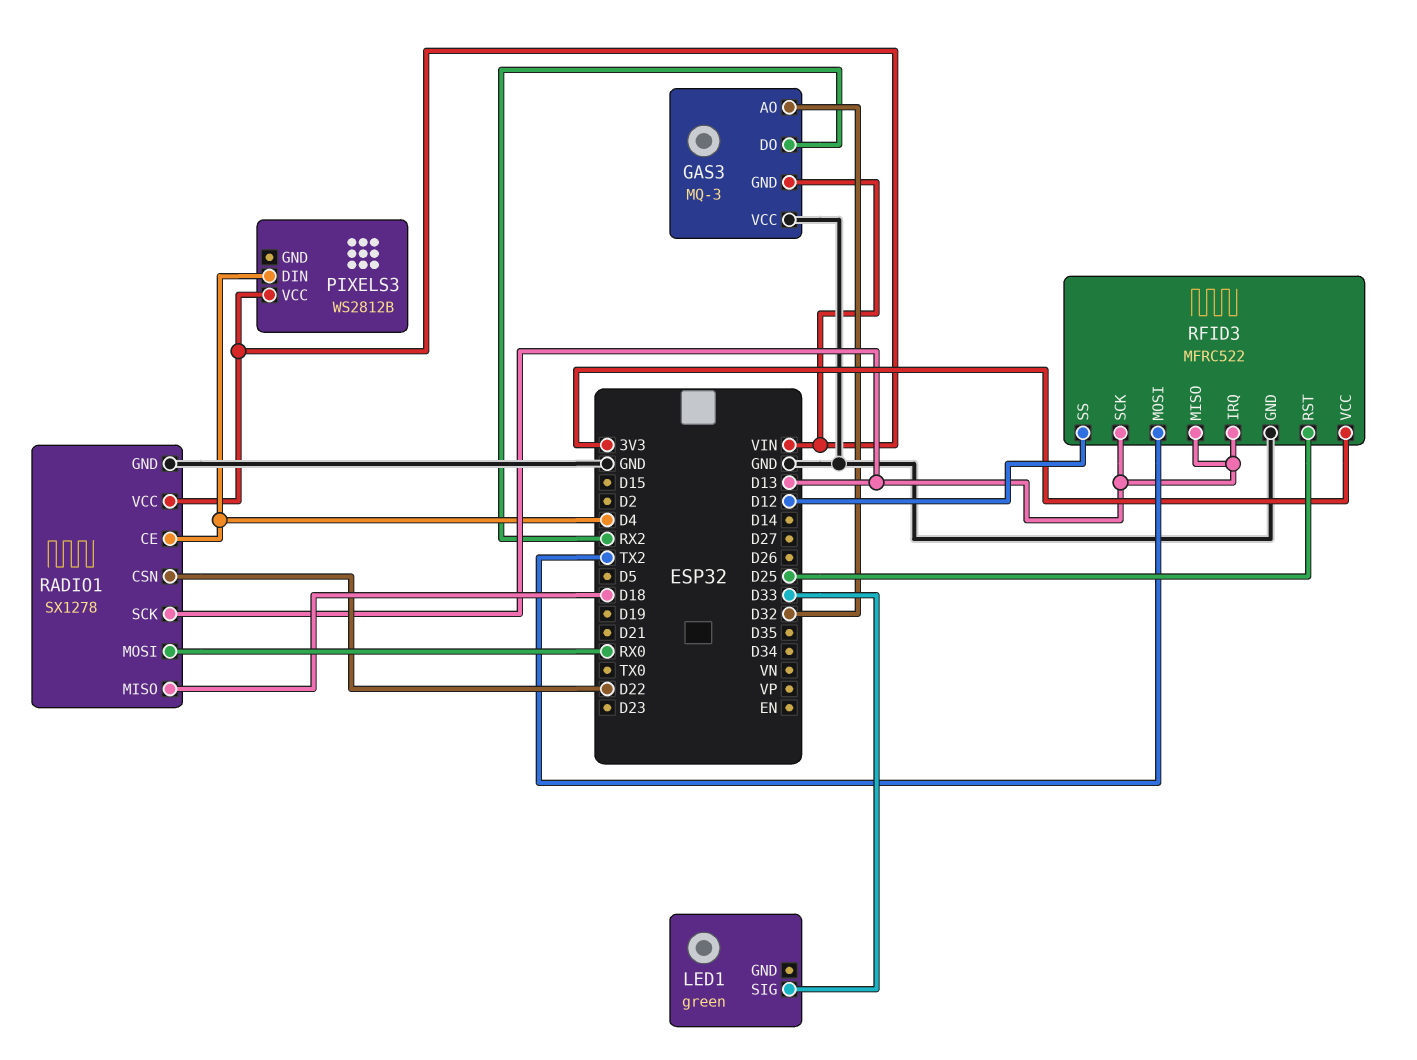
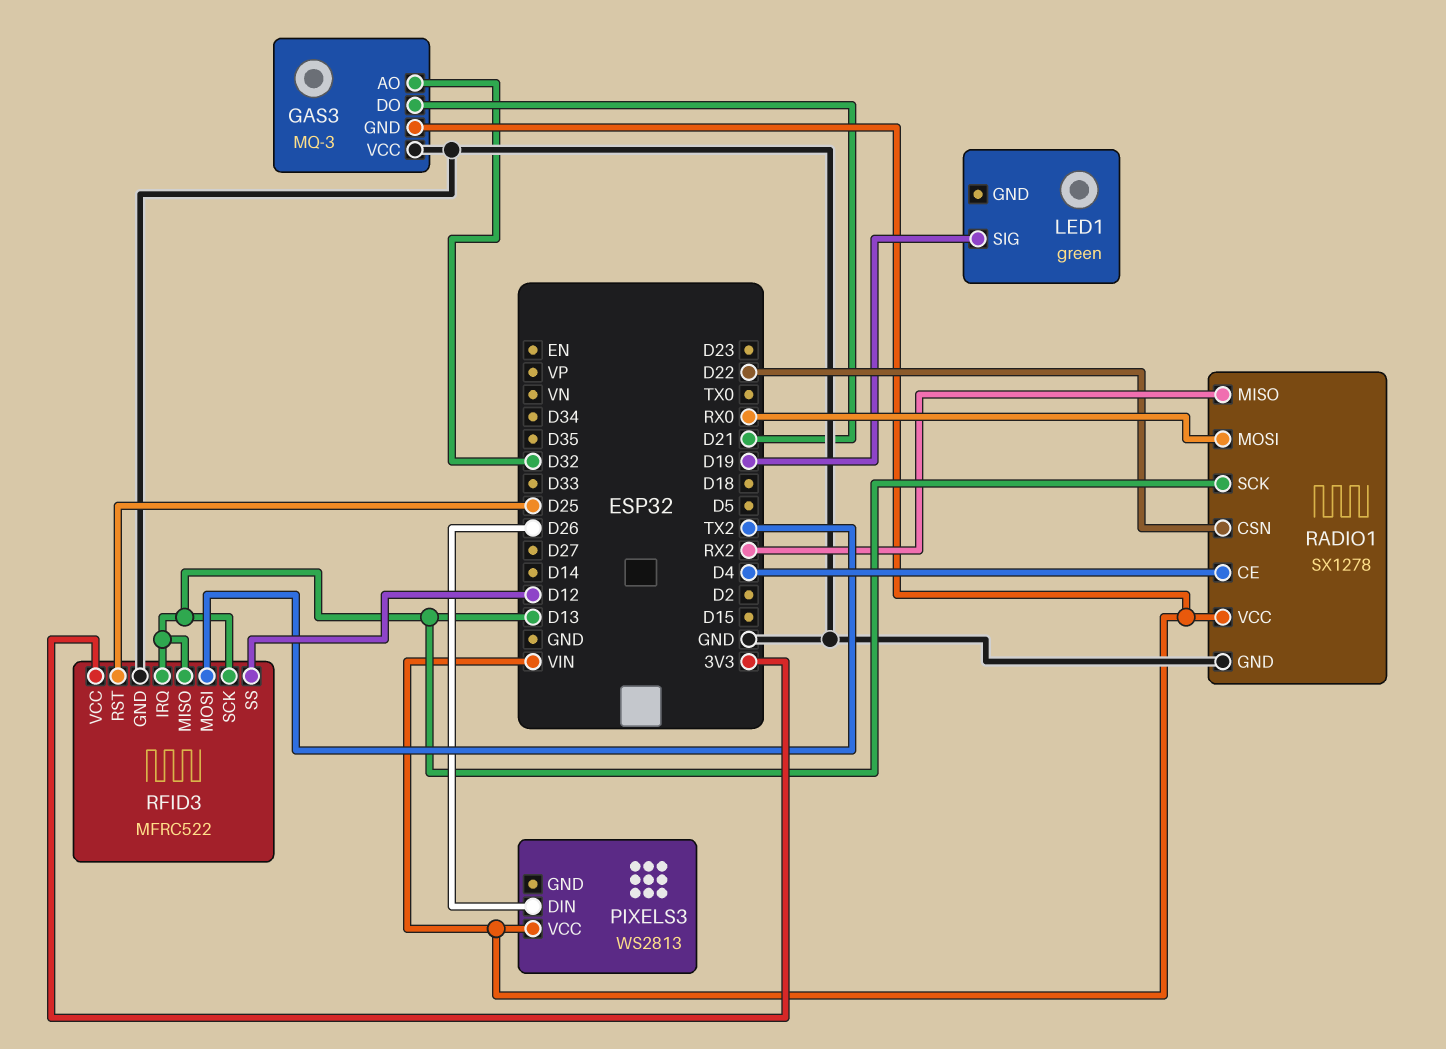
GAS3 pin DO: RX2 -> D21
LED1 pin SIG: D33 -> D19
PIXELS3: WS2812B -> WS2813
PIXELS3 pin DIN: D4 -> D26
RADIO1 pin MISO: D18 -> RX2

